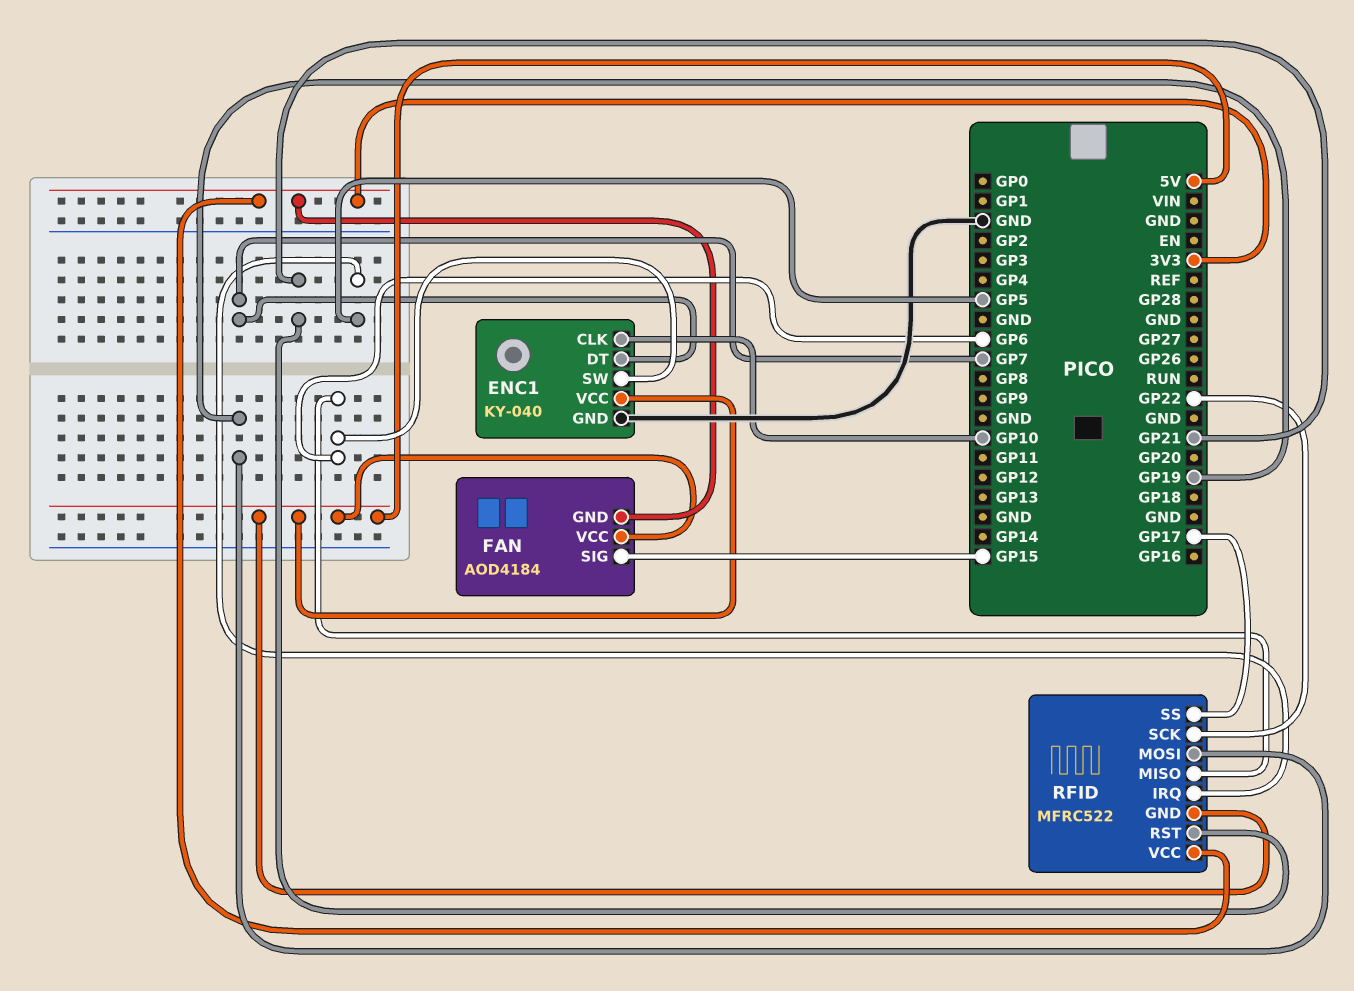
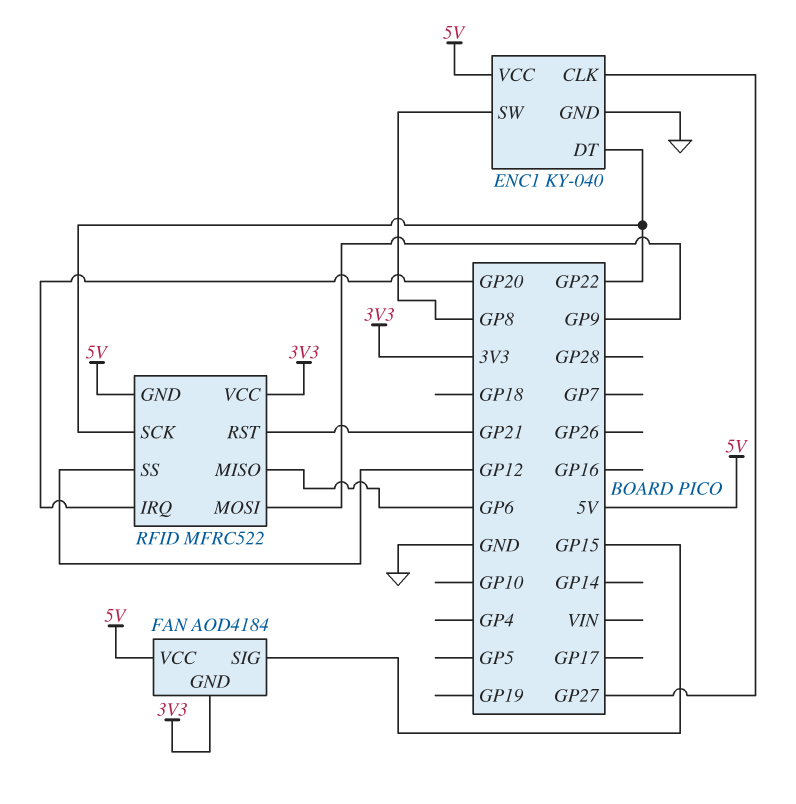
ENC1 pin CLK: GP10 -> GP27
ENC1 pin DT: GP7 -> GP22
ENC1 pin SW: GP6 -> GP8
RFID pin IRQ: GP5 -> GP20
RFID pin MOSI: GP19 -> GP9
RFID pin SS: GP17 -> GP12

